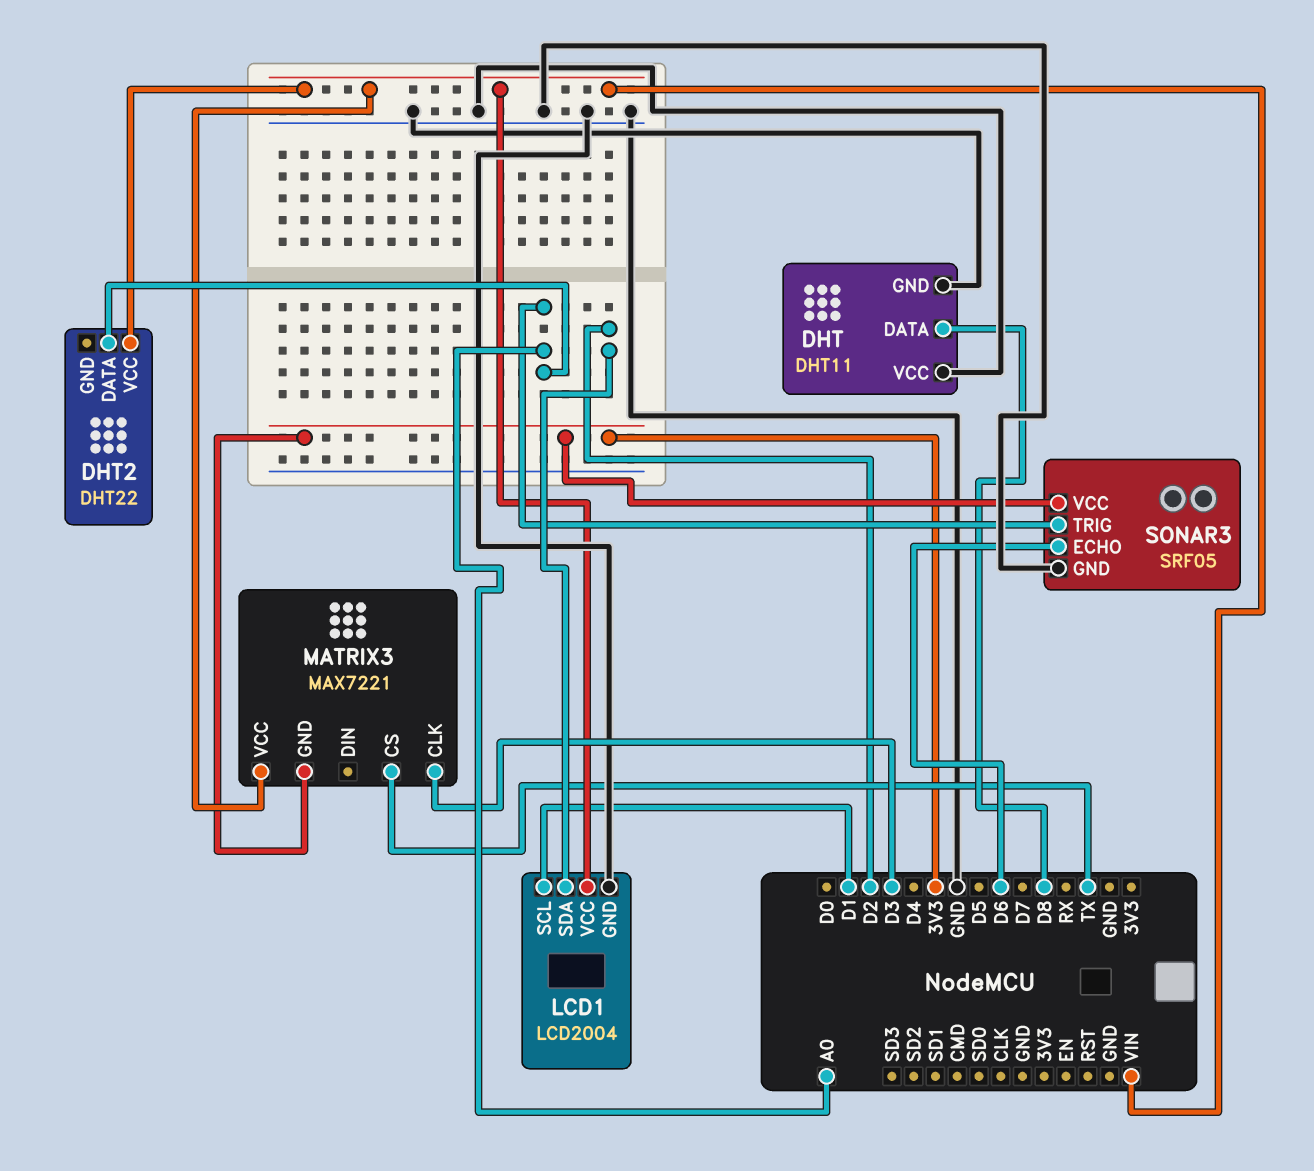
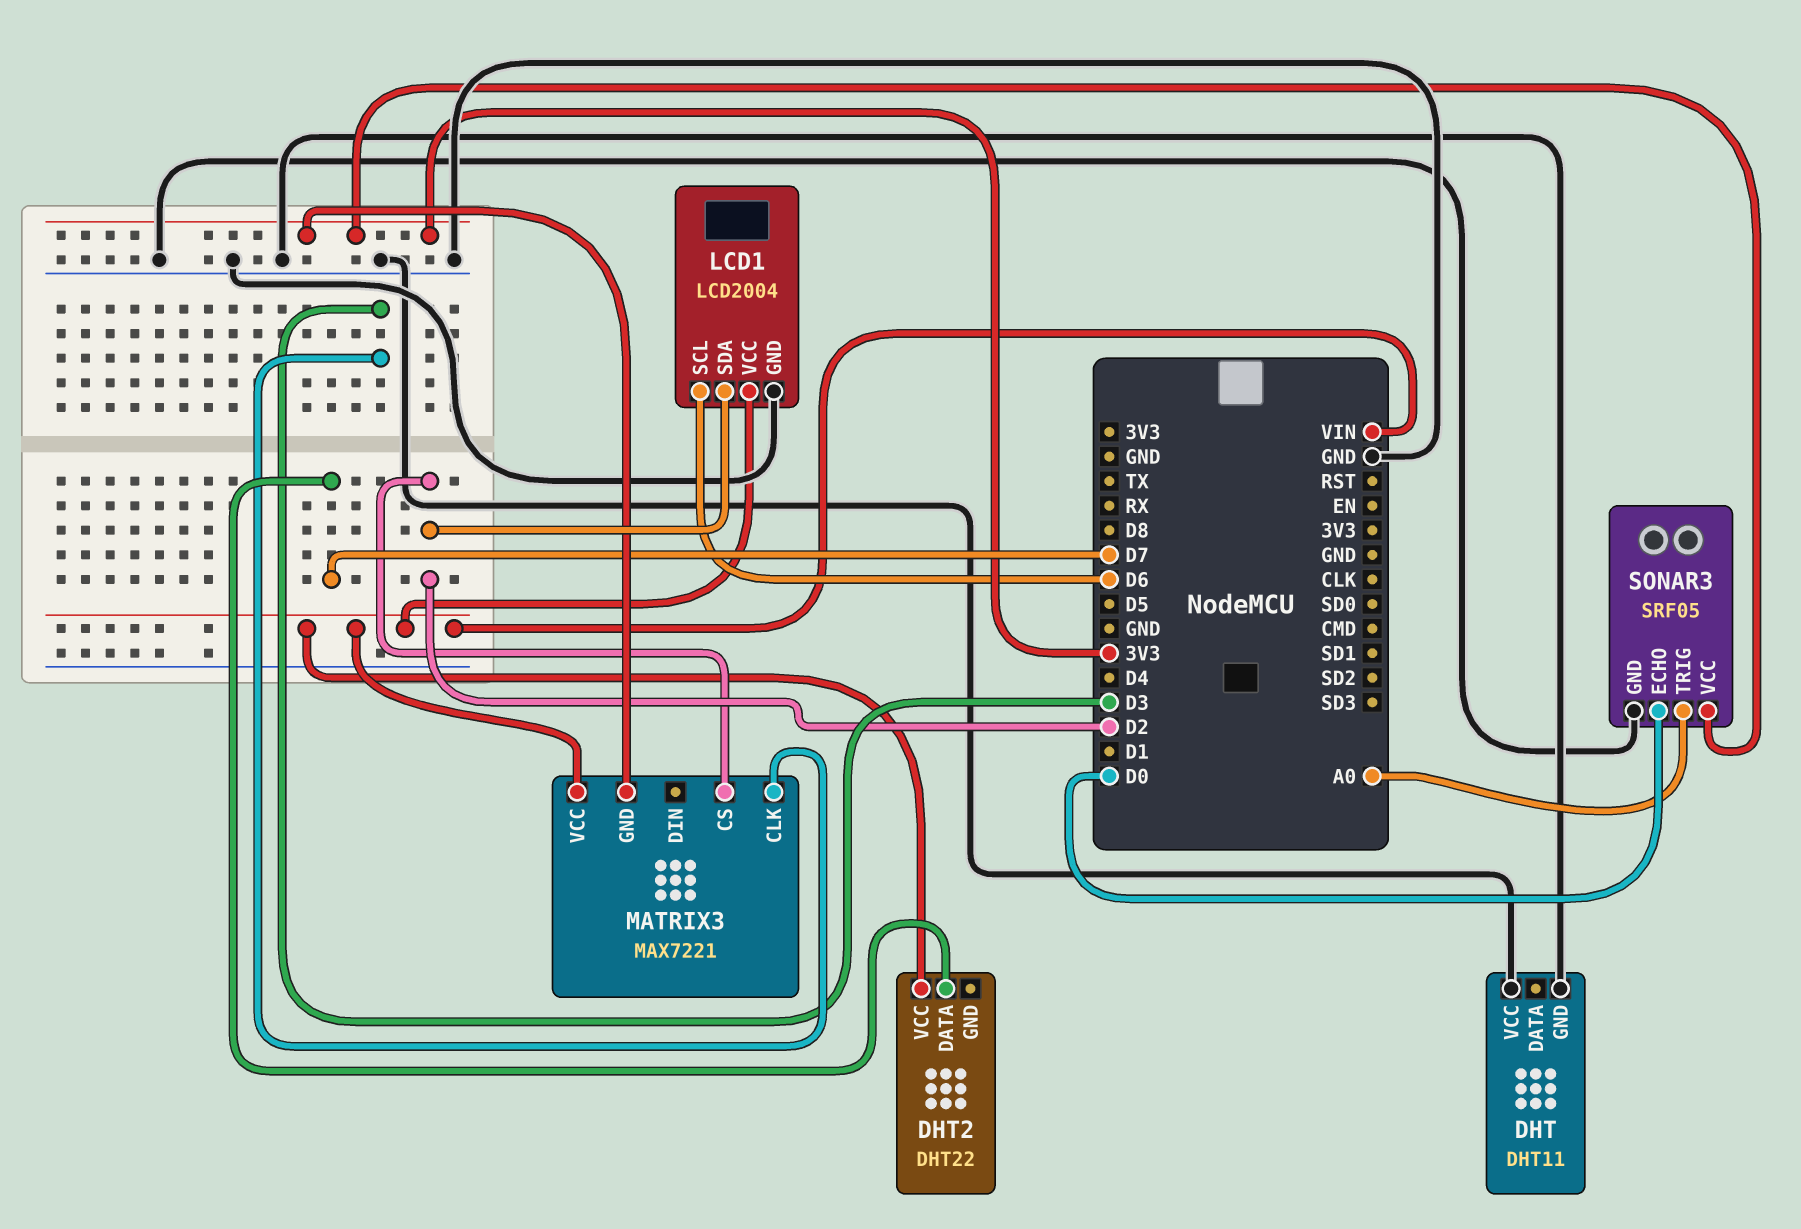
DHT pin DATA: D8 -> none
DHT2 pin DATA: A0 -> D7
LCD1 pin SCL: D1 -> D6
MATRIX3 pin CS: TX -> D2
SONAR3 pin ECHO: D6 -> D0

